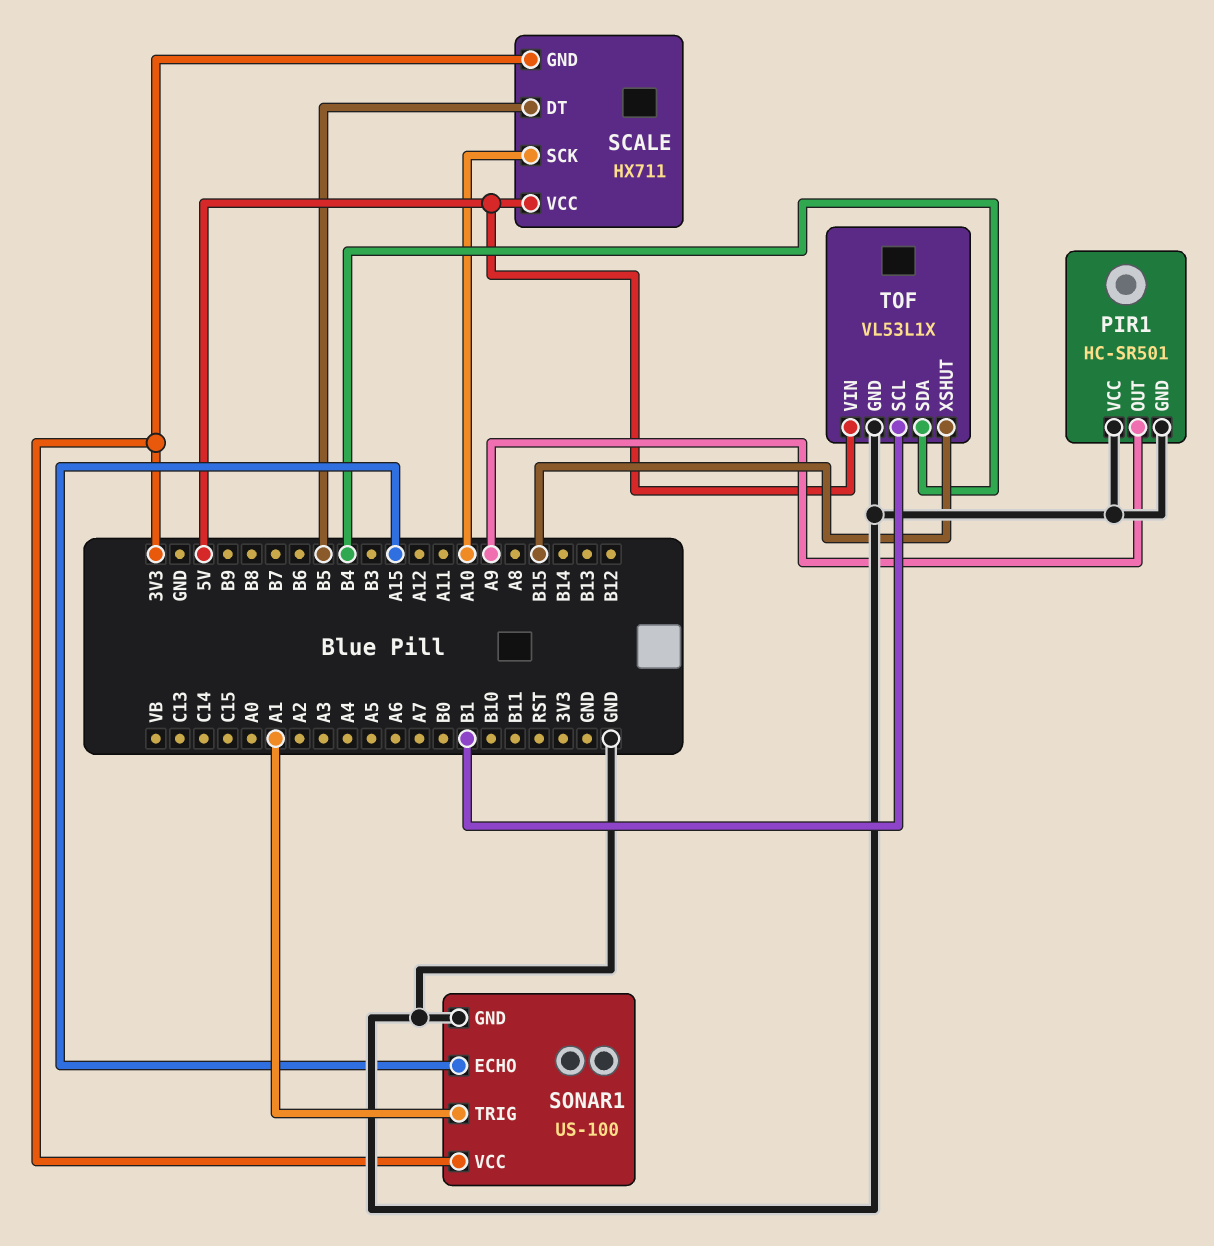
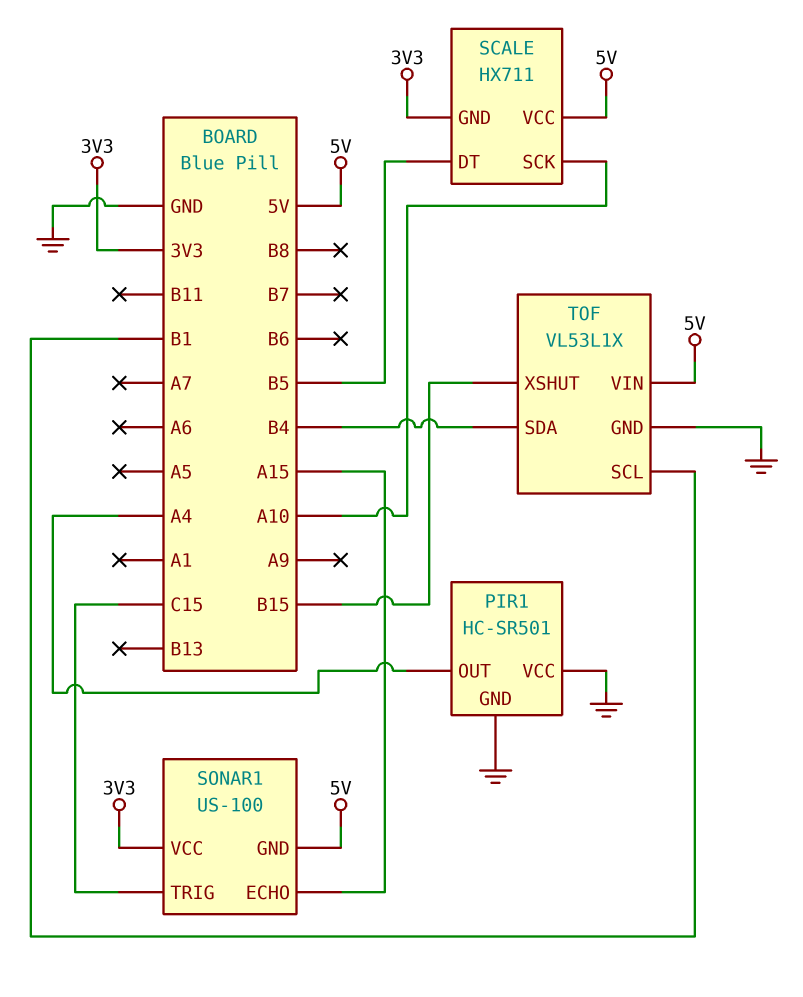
PIR1 pin OUT: A9 -> A4
SONAR1 pin GND: GND -> 5V
SONAR1 pin TRIG: A1 -> C15

